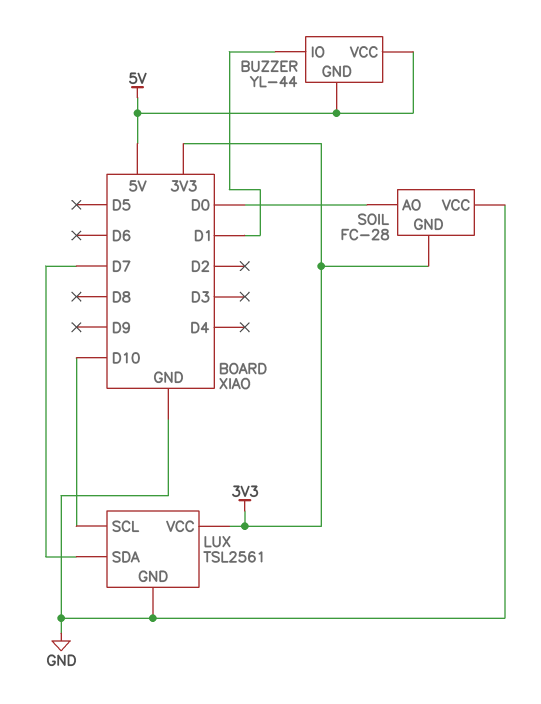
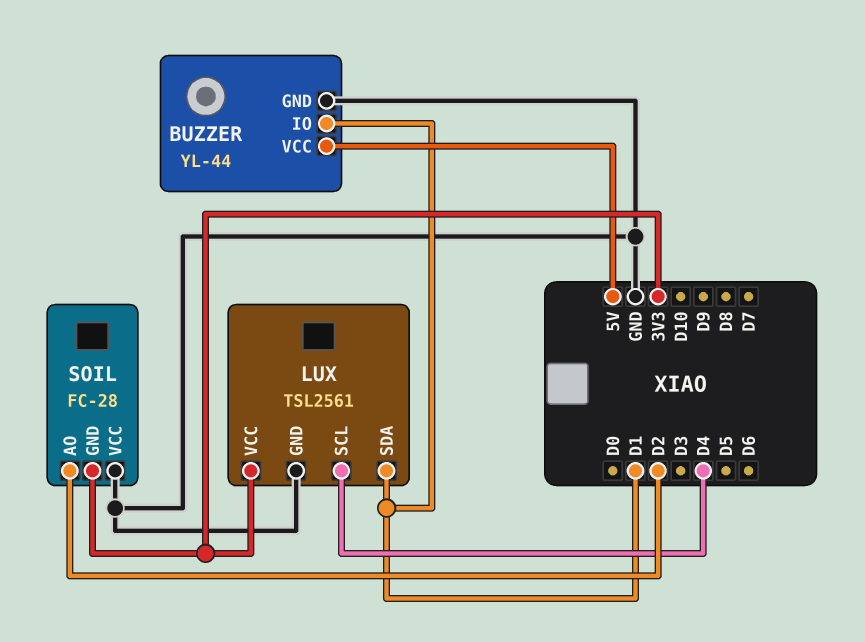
BUZZER pin GND: 5V -> GND
LUX pin SCL: D10 -> D4
LUX pin SDA: D7 -> D1
SOIL pin AO: D0 -> D2

